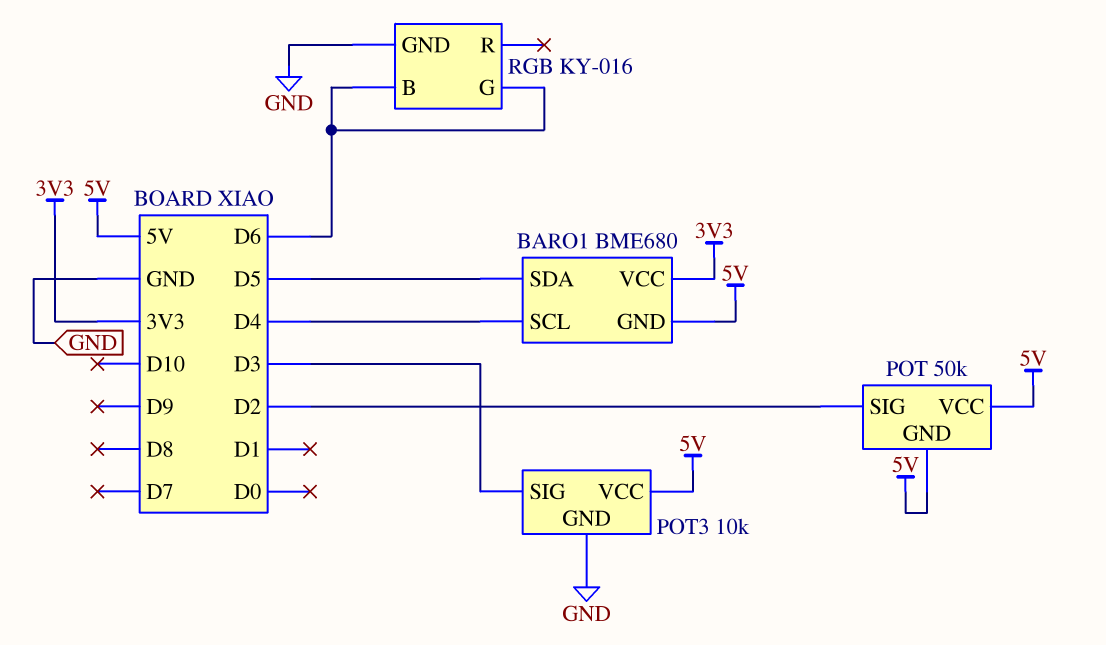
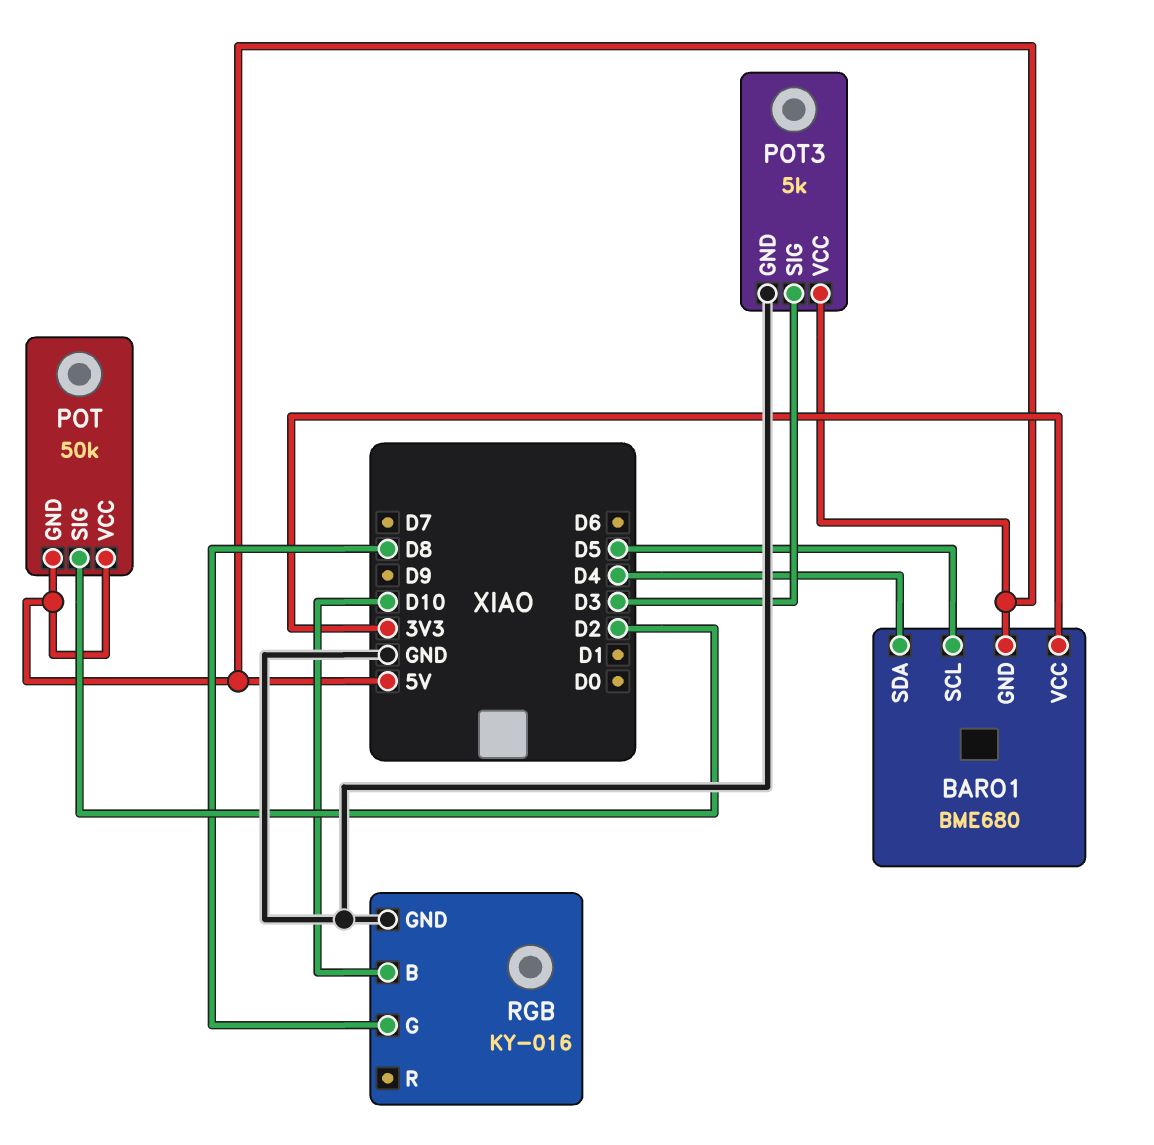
BARO1 pin SCL: D4 -> D5
BARO1 pin SDA: D5 -> D4
POT3: 10k -> 5k
RGB pin B: D6 -> D10
RGB pin G: D6 -> D8

